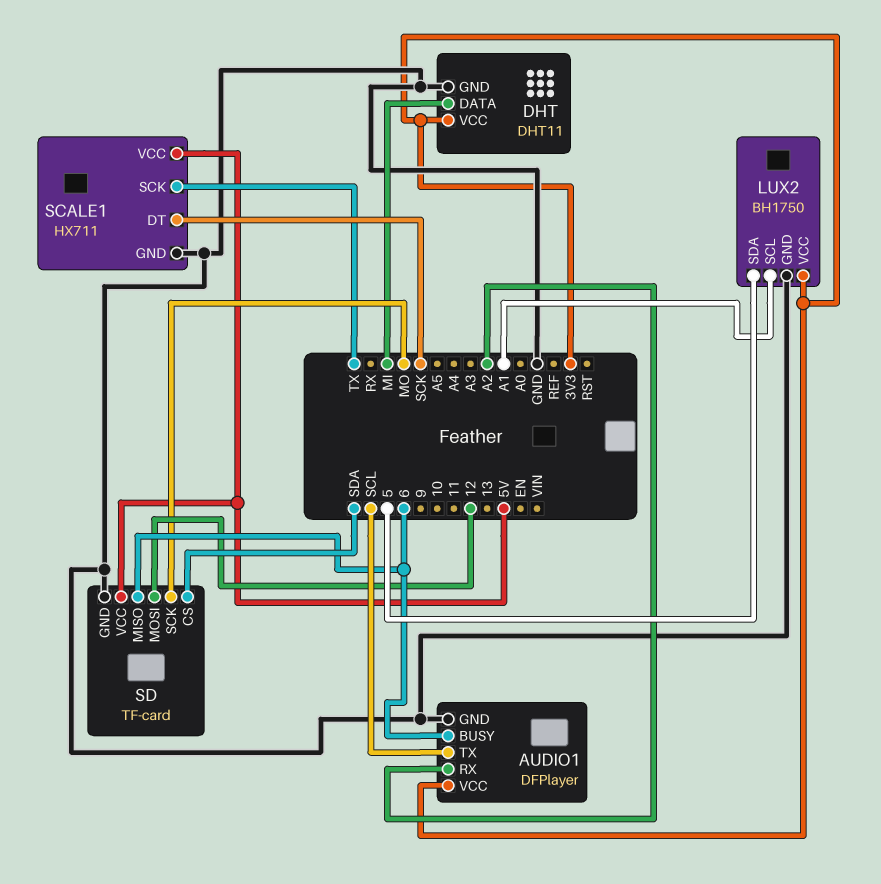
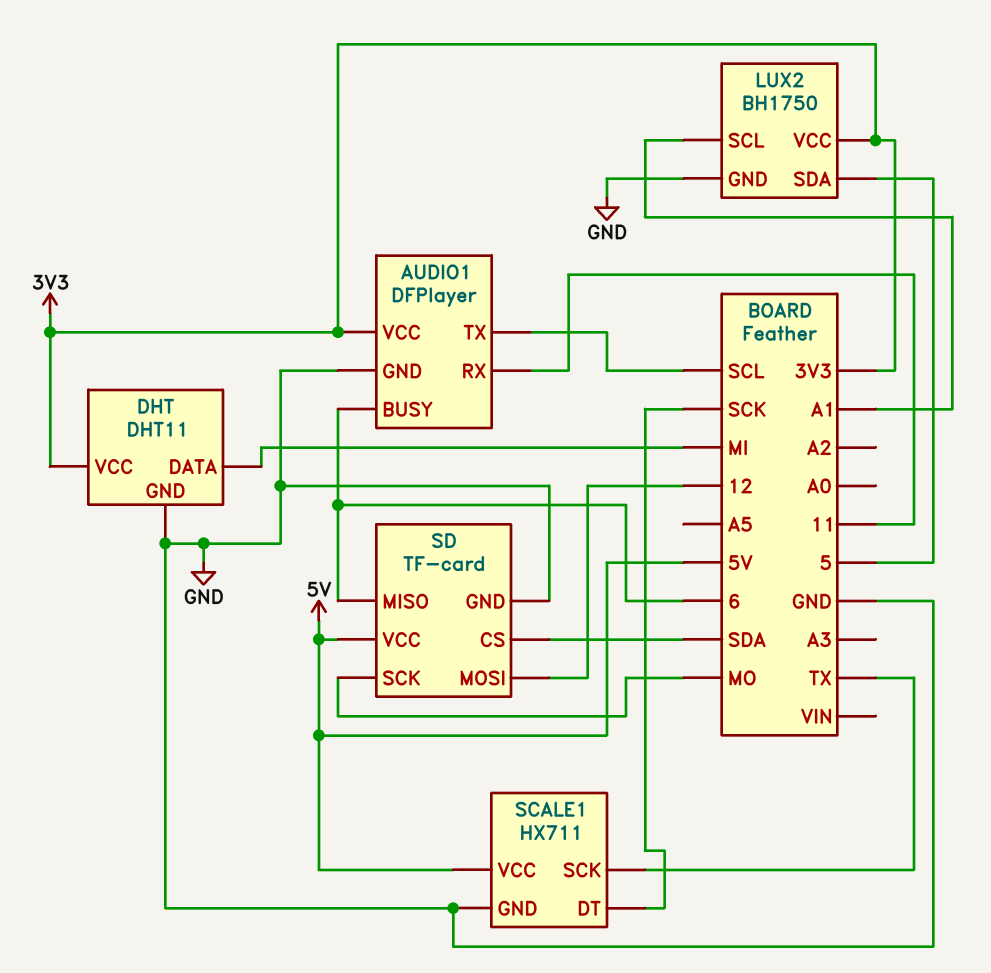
AUDIO1 pin RX: A2 -> 11

